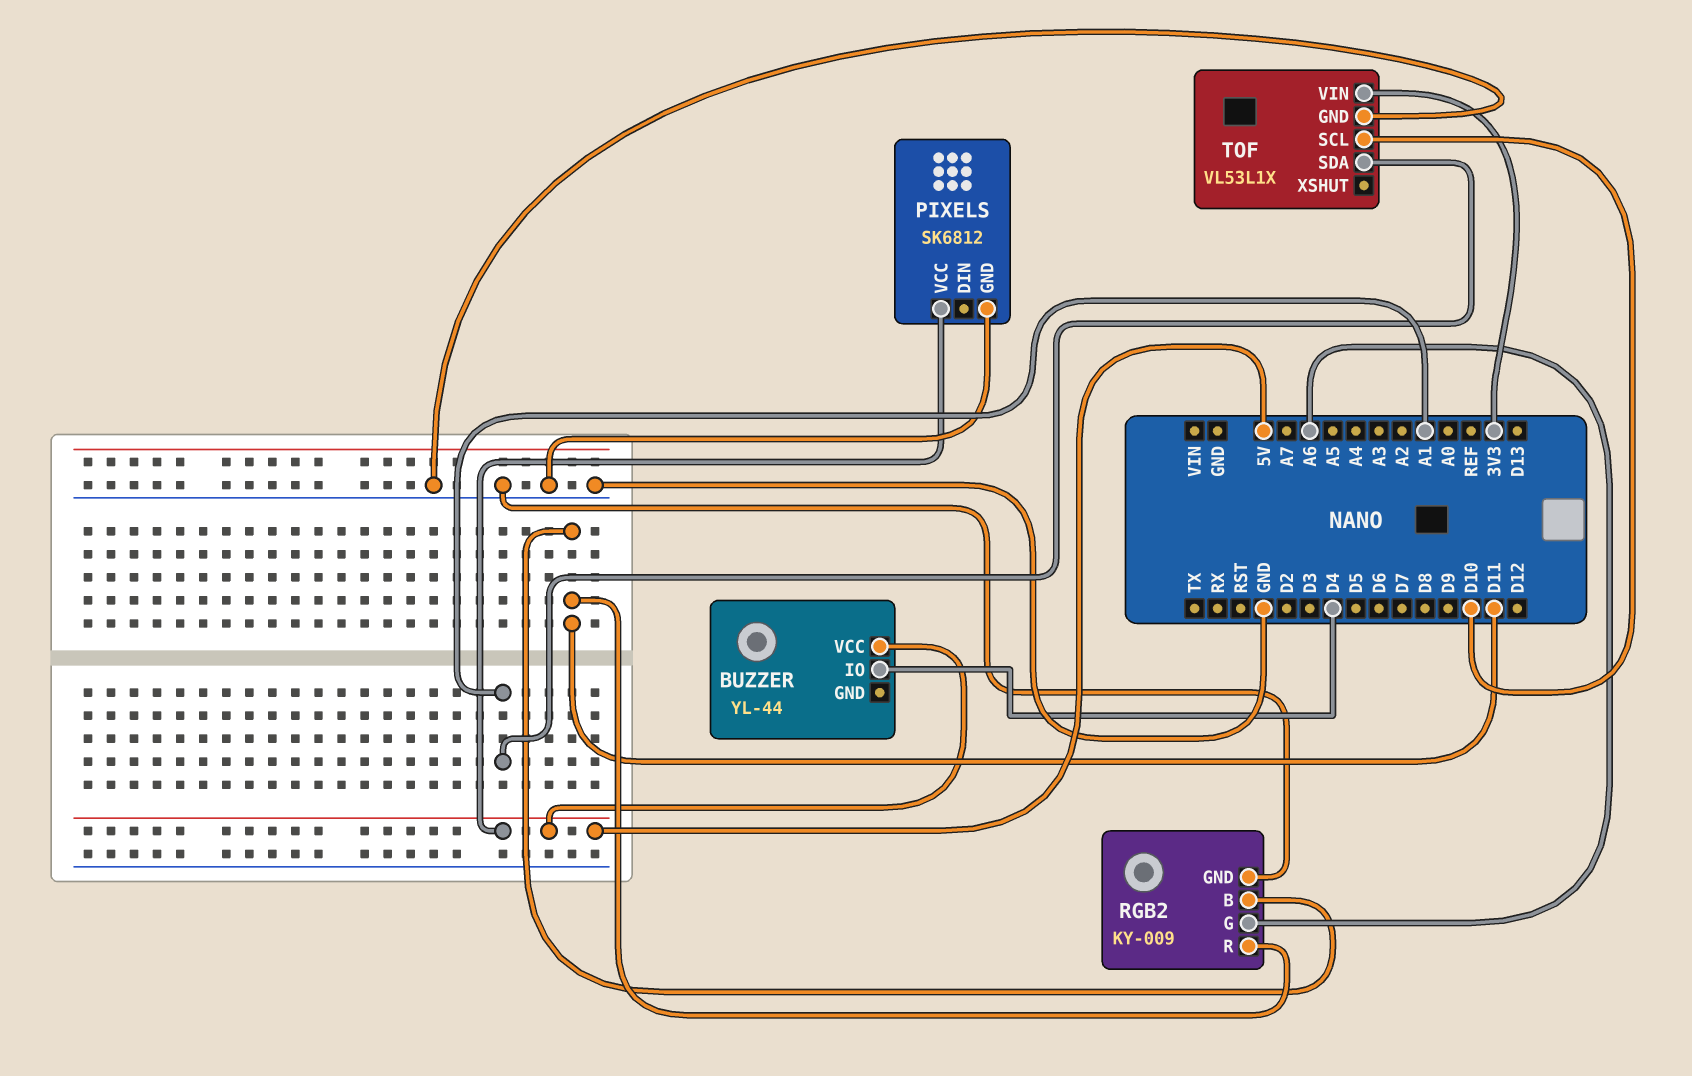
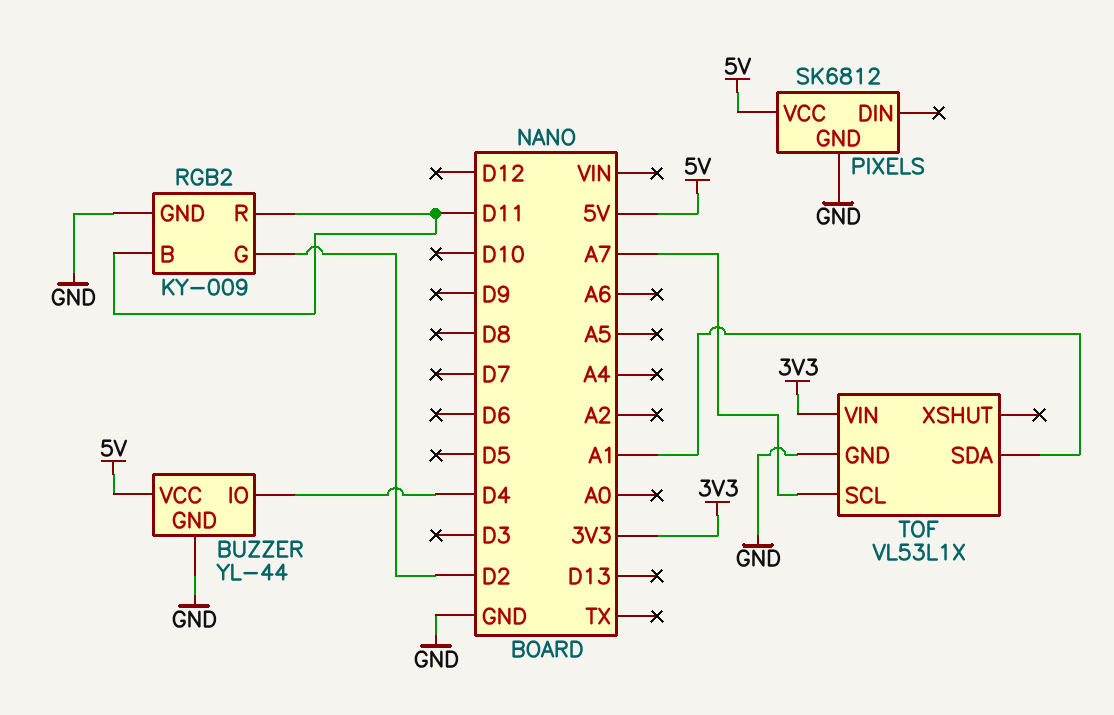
BUZZER pin GND: none -> GND
RGB2 pin G: A6 -> D2
TOF pin SCL: D10 -> A7

